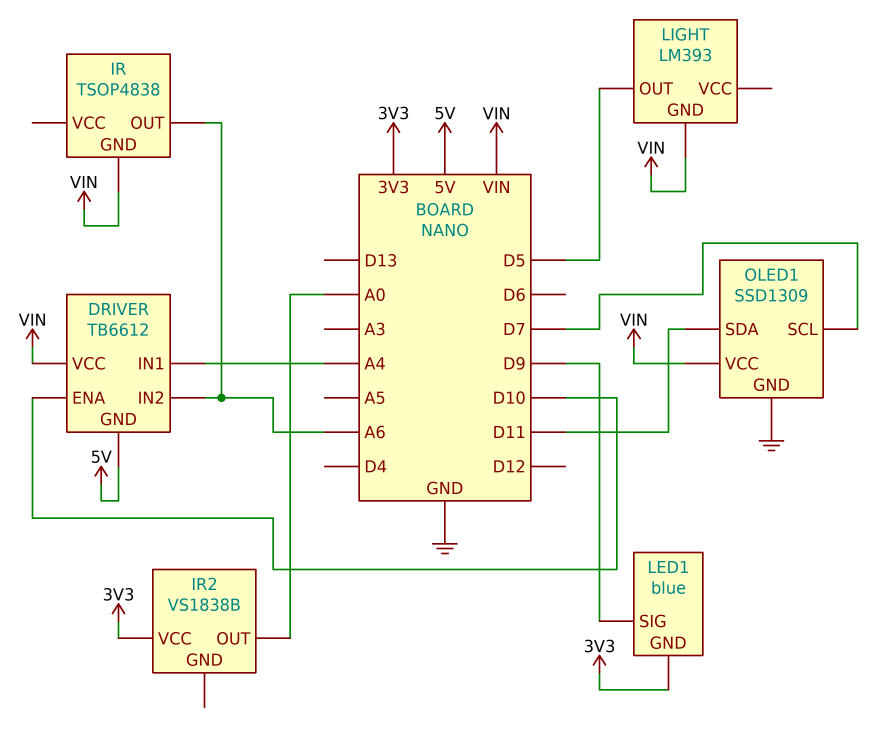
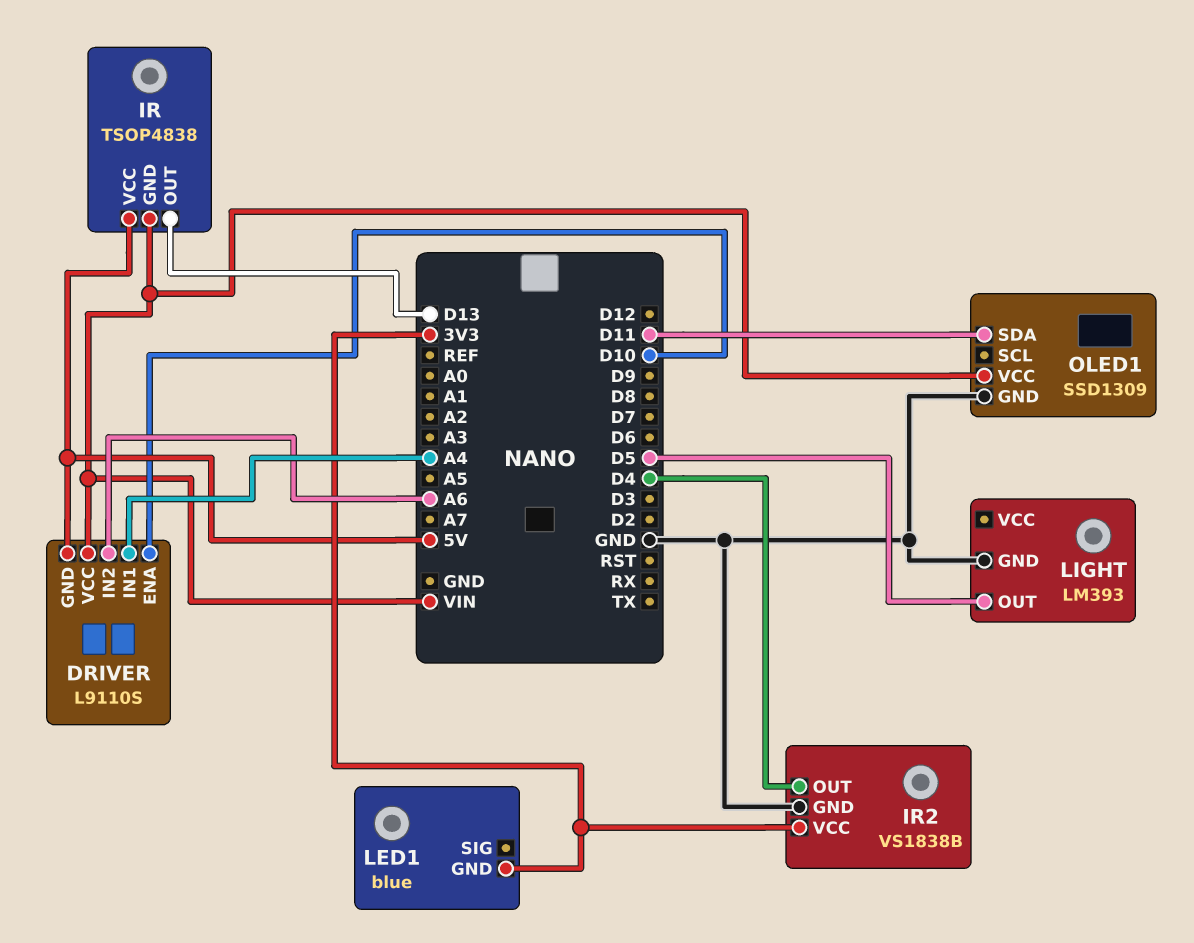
DRIVER: TB6612 -> L9110S
IR pin OUT: A6 -> D13
IR pin VCC: none -> 5V
IR2 pin GND: none -> GND
IR2 pin OUT: A0 -> D4
LED1 pin SIG: D9 -> none
LIGHT pin GND: VIN -> GND
OLED1 pin SCL: D7 -> none

